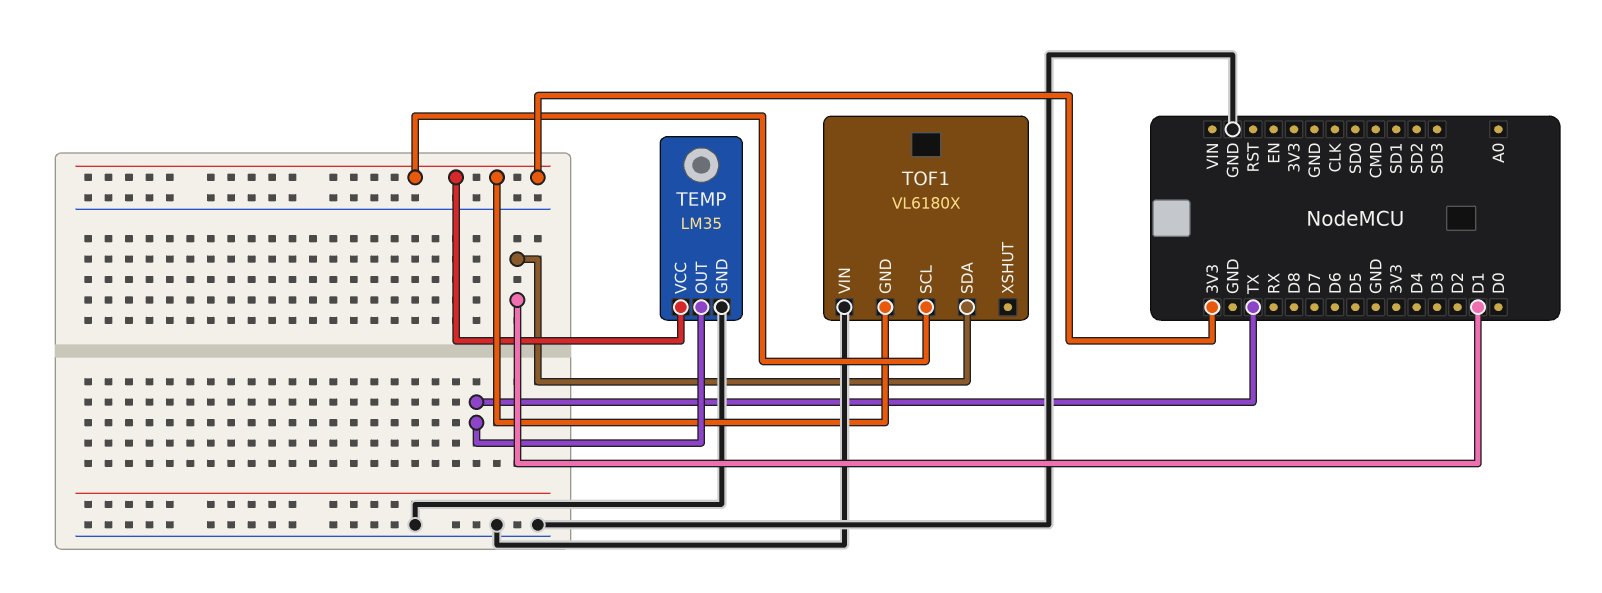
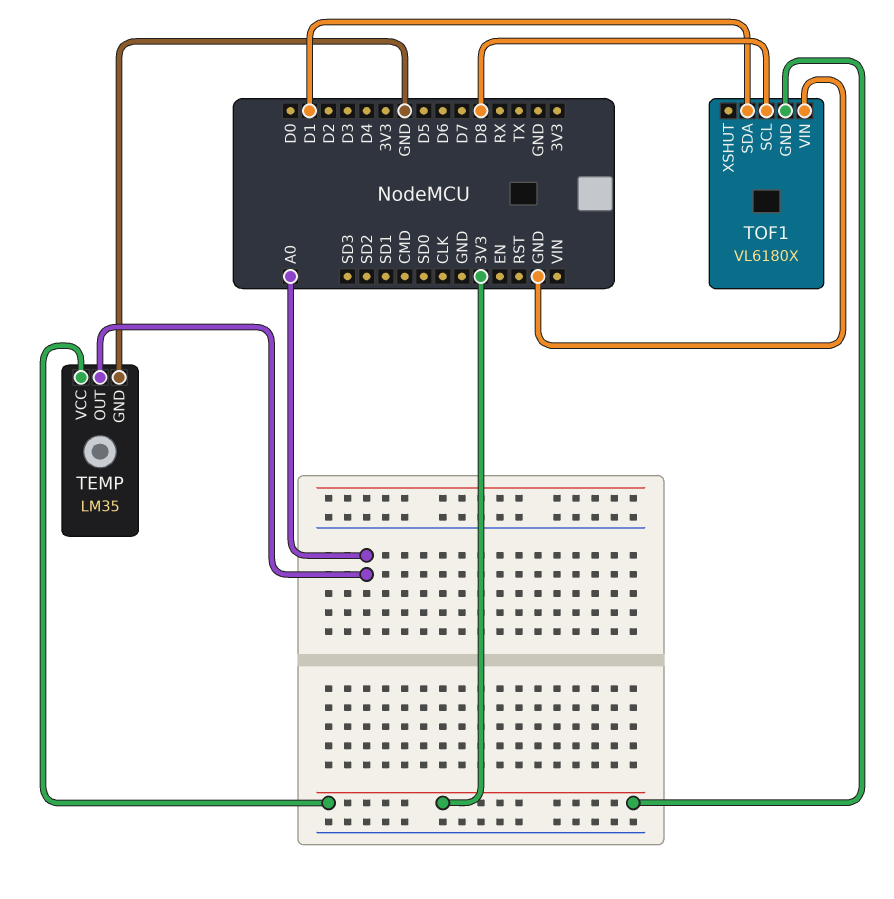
TEMP pin OUT: TX -> A0
TOF1 pin SCL: 3V3 -> D8

